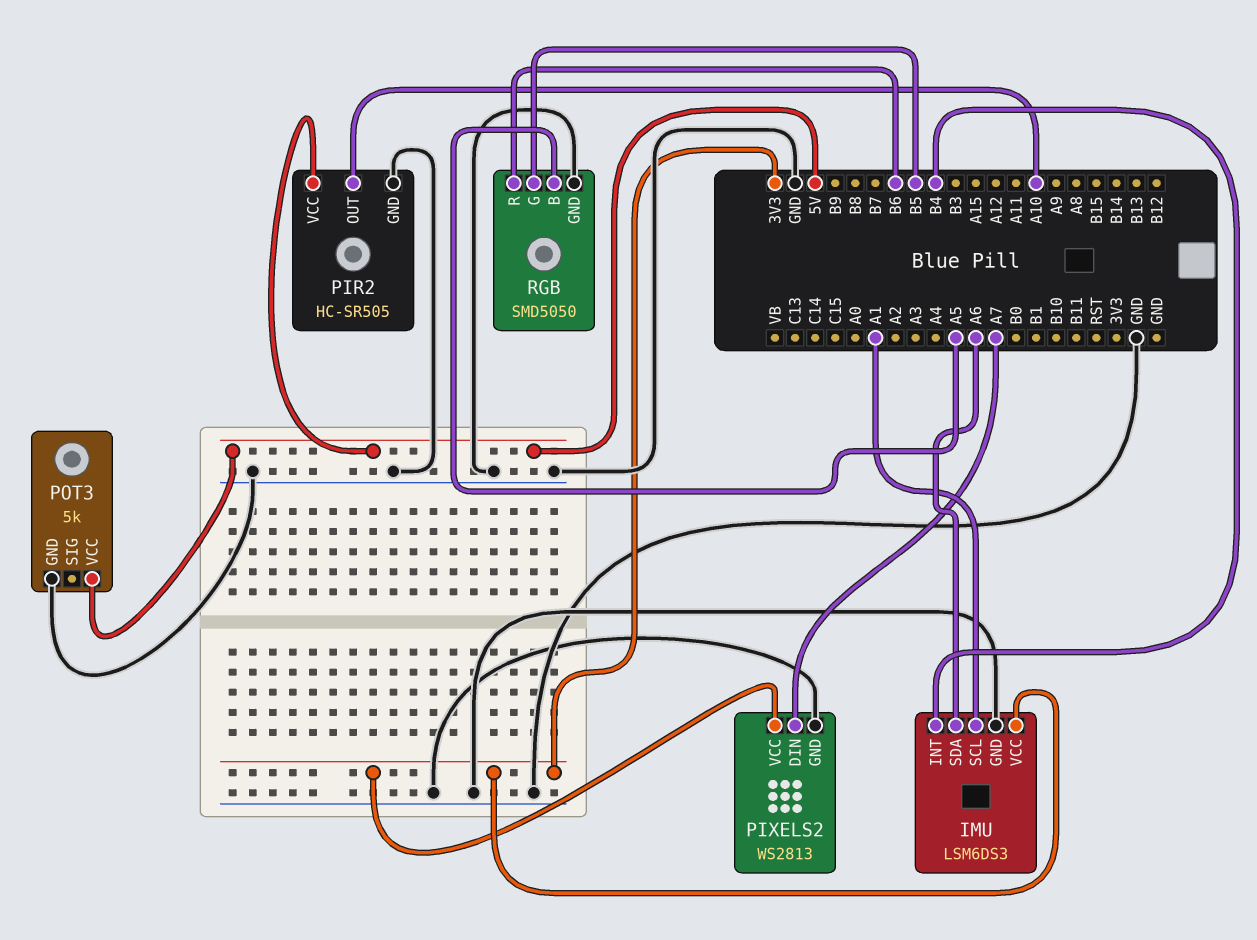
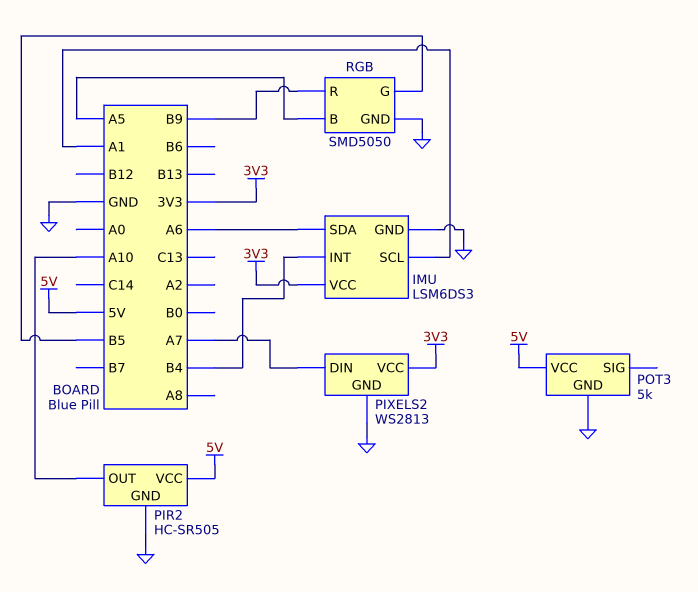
RGB pin R: B6 -> B9

